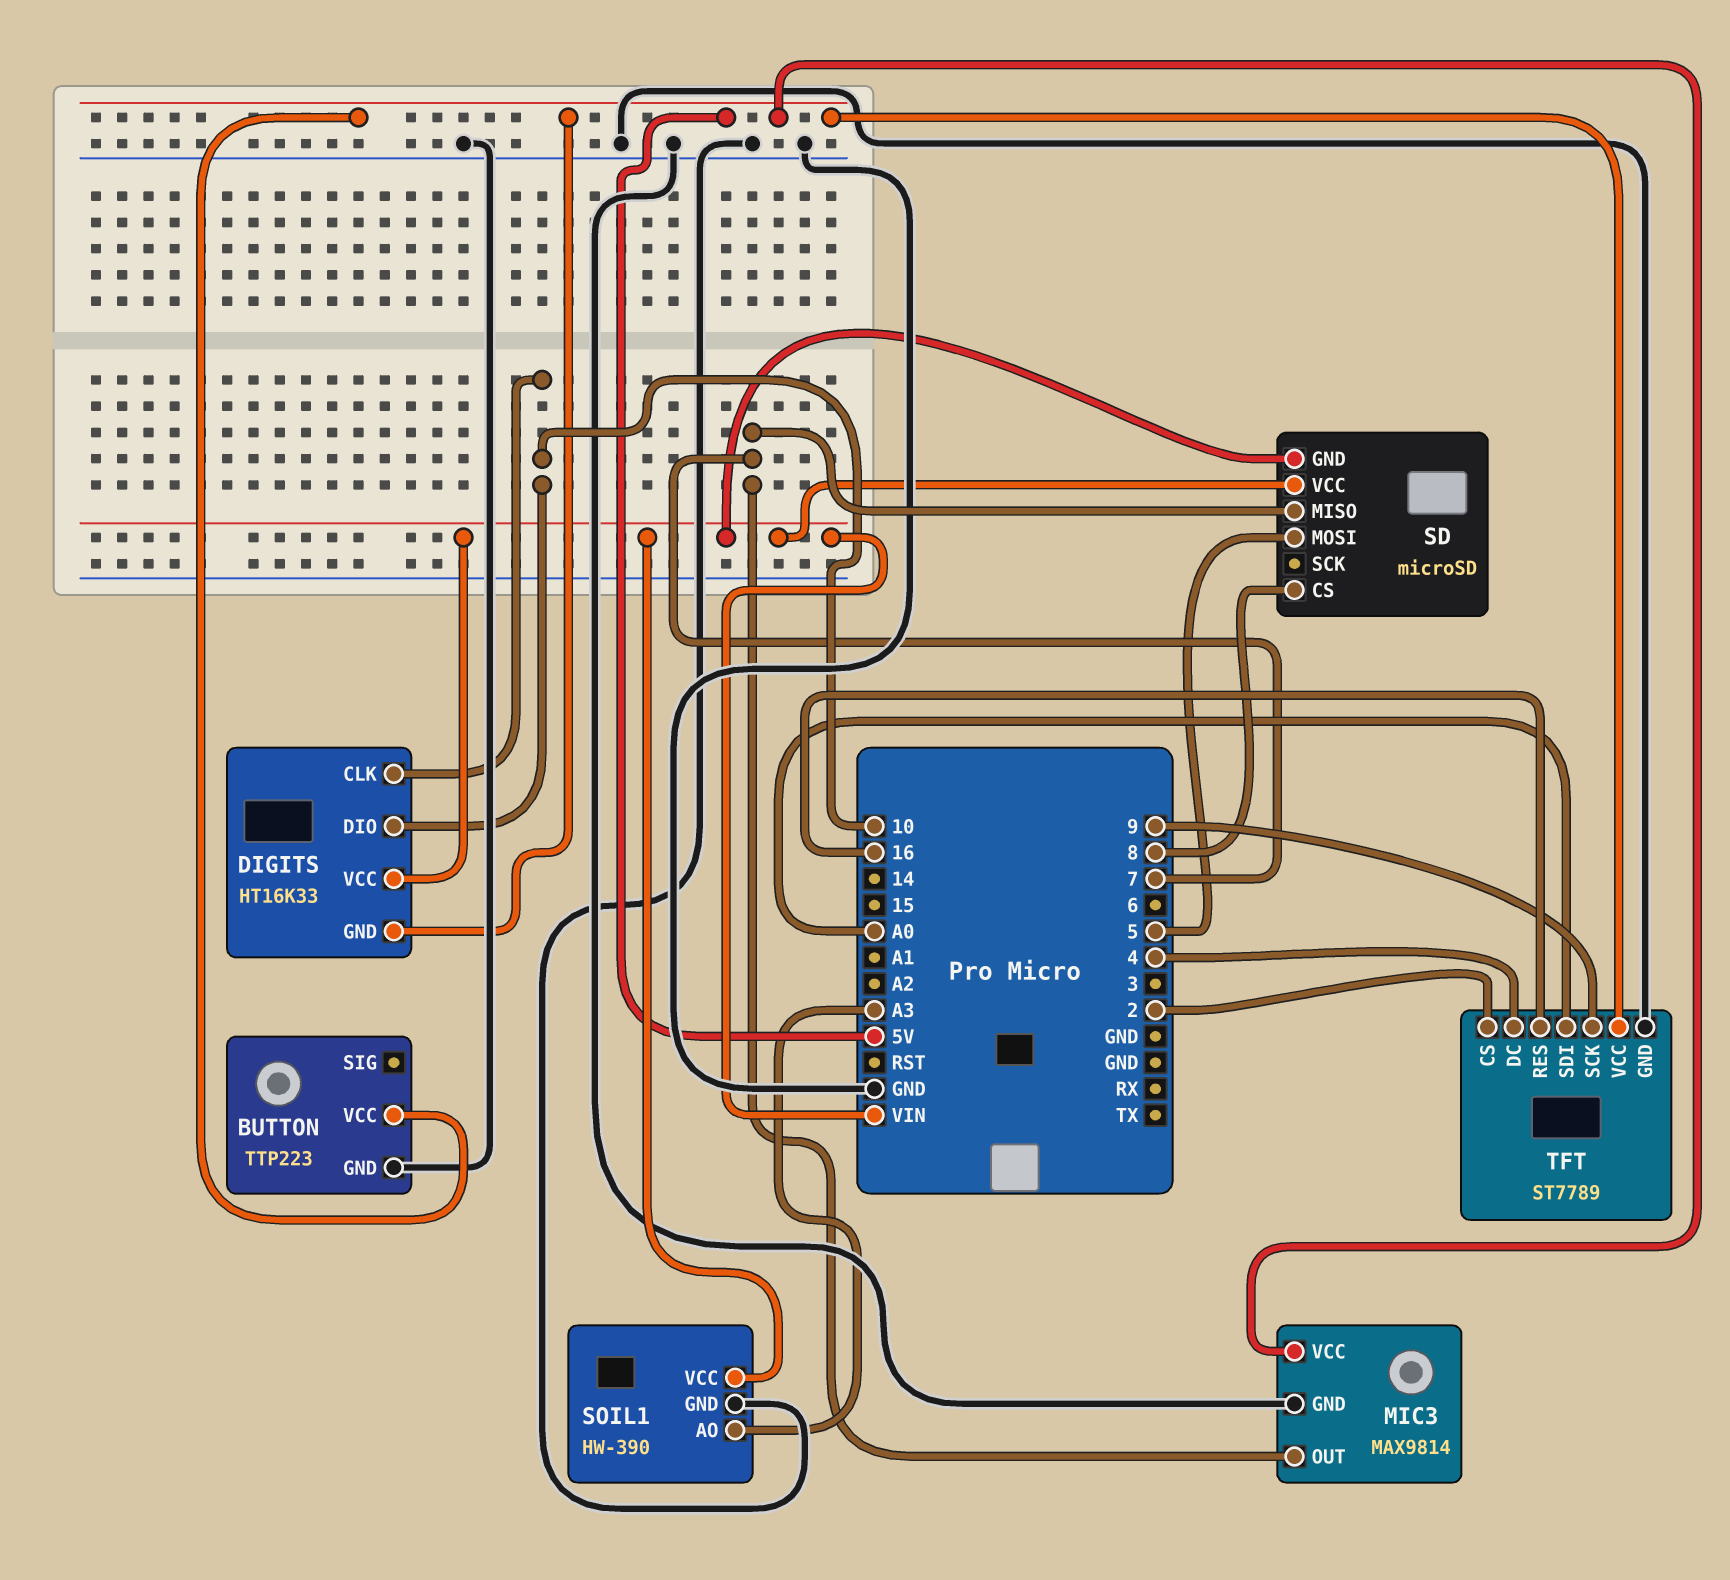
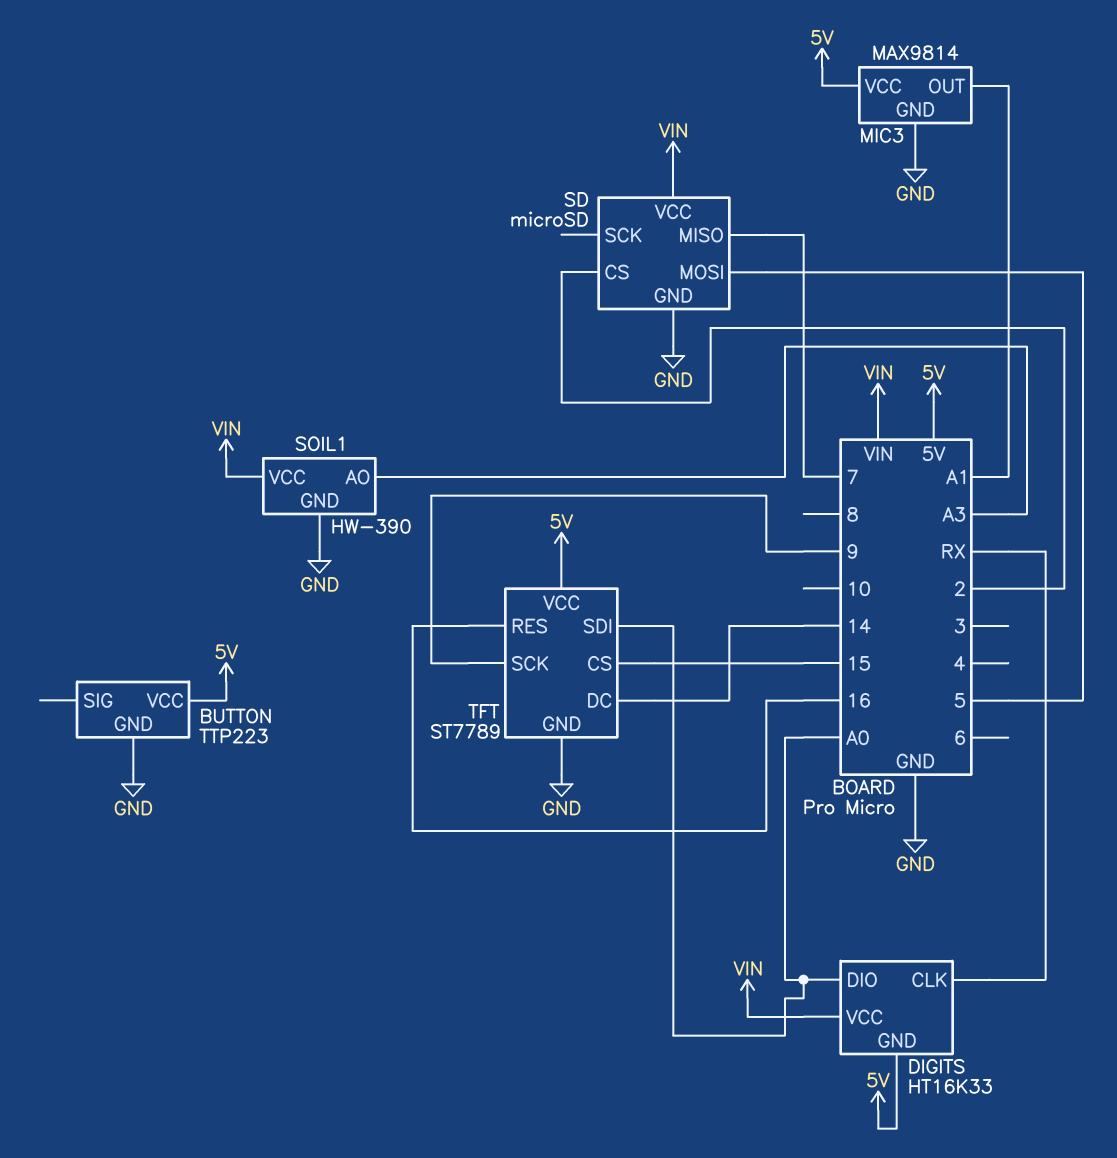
DIGITS pin CLK: 10 -> RX
DIGITS pin DIO: 10 -> A0
MIC3 pin OUT: 7 -> A1
SD pin CS: 8 -> 2
SD pin GND: VIN -> GND
TFT pin CS: 2 -> 15
TFT pin DC: 4 -> 14

